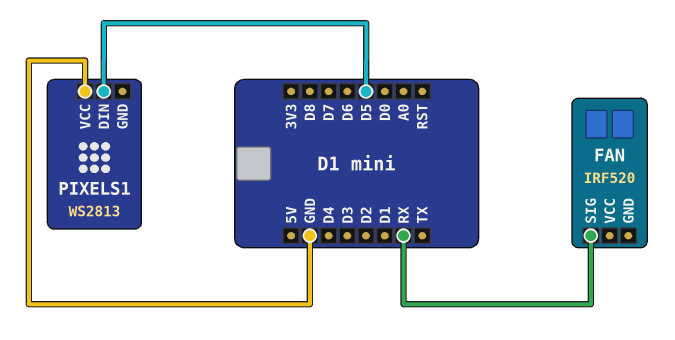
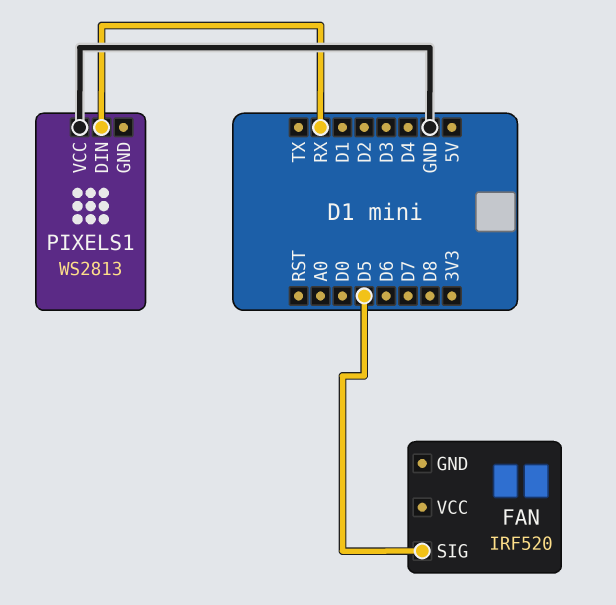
FAN pin SIG: RX -> D5
PIXELS1 pin DIN: D5 -> RX

